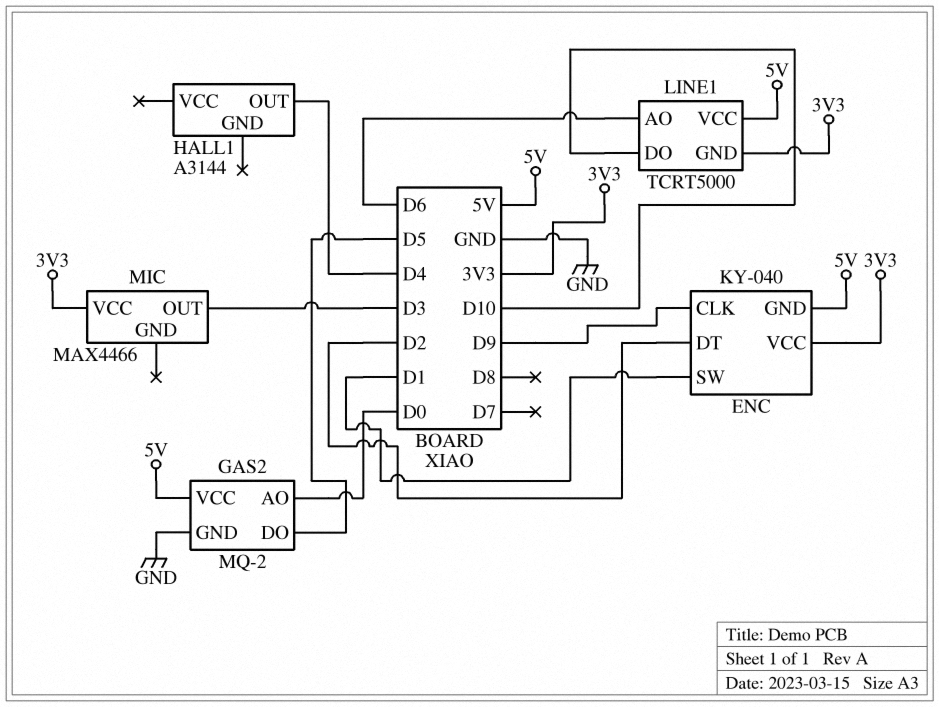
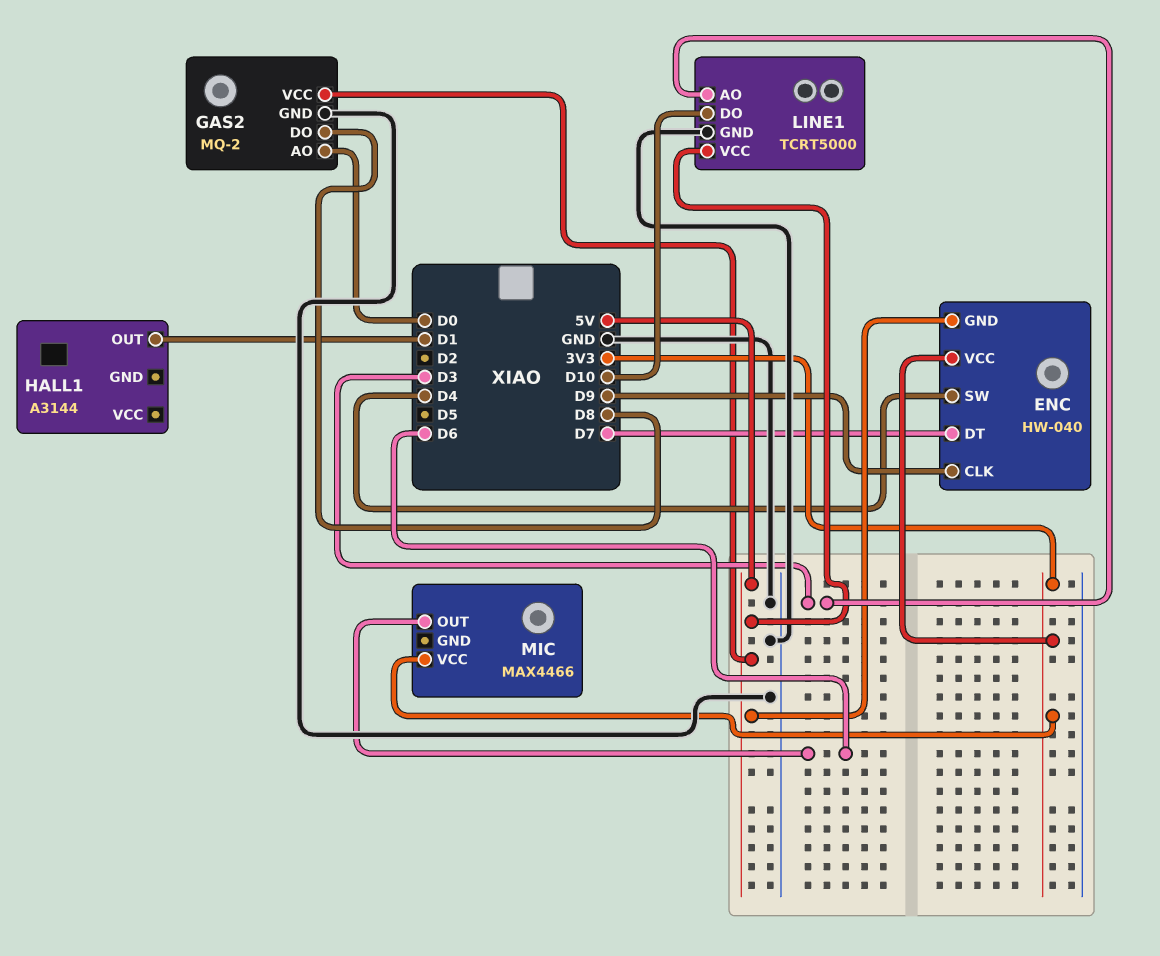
ENC: KY-040 -> HW-040
ENC pin DT: D2 -> D7
ENC pin SW: D1 -> D4
GAS2 pin DO: D5 -> D8
HALL1 pin OUT: D4 -> D1
LINE1 pin AO: D6 -> D3
LINE1 pin GND: 3V3 -> GND
MIC pin OUT: D3 -> D6

